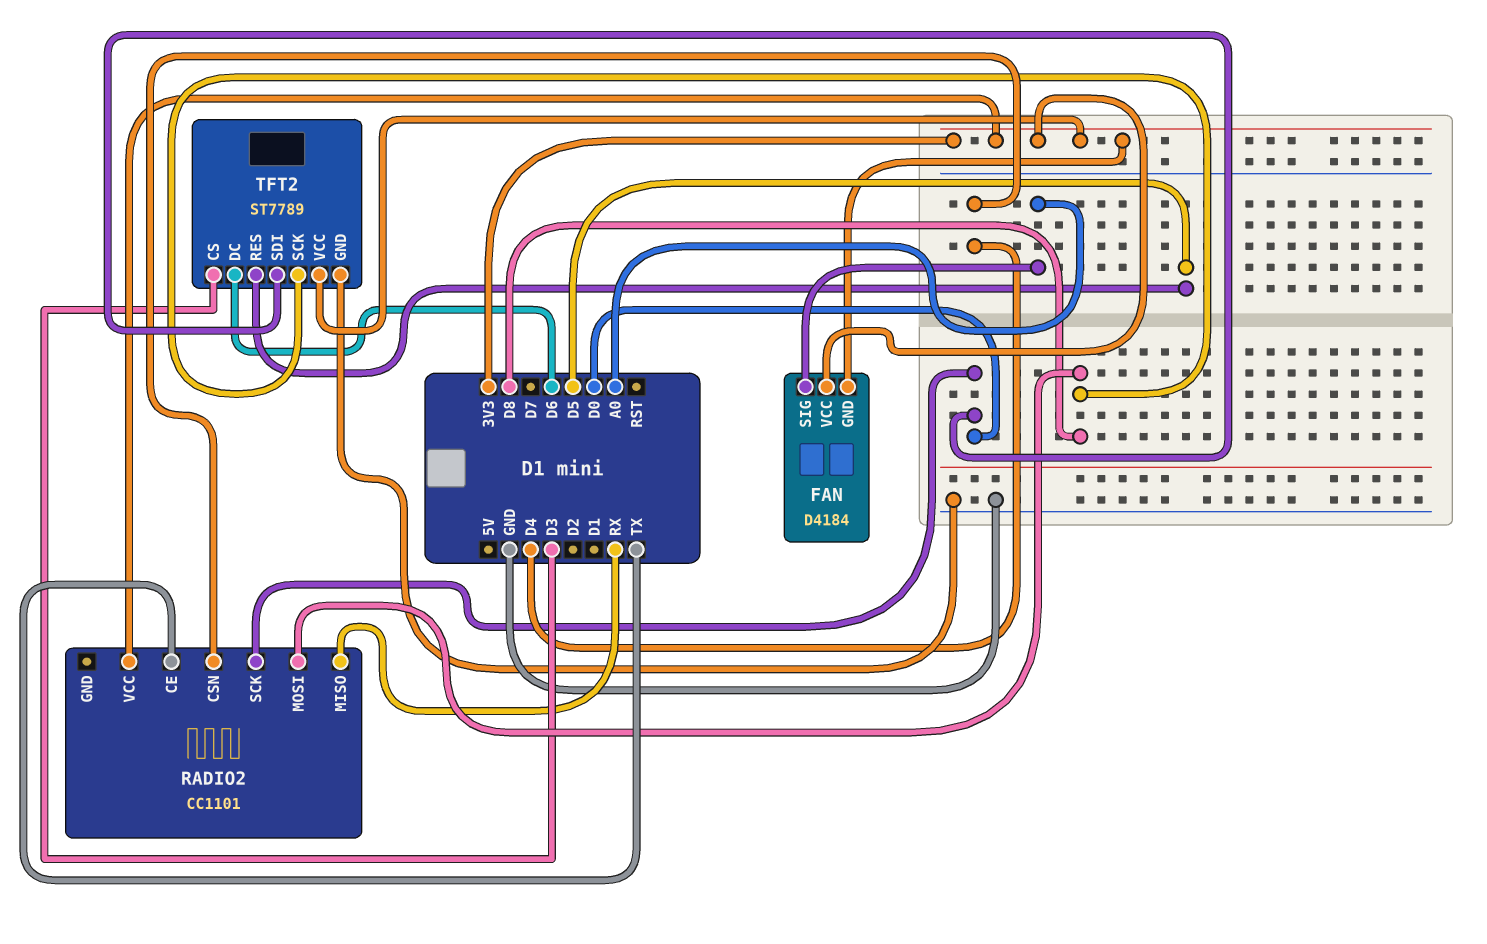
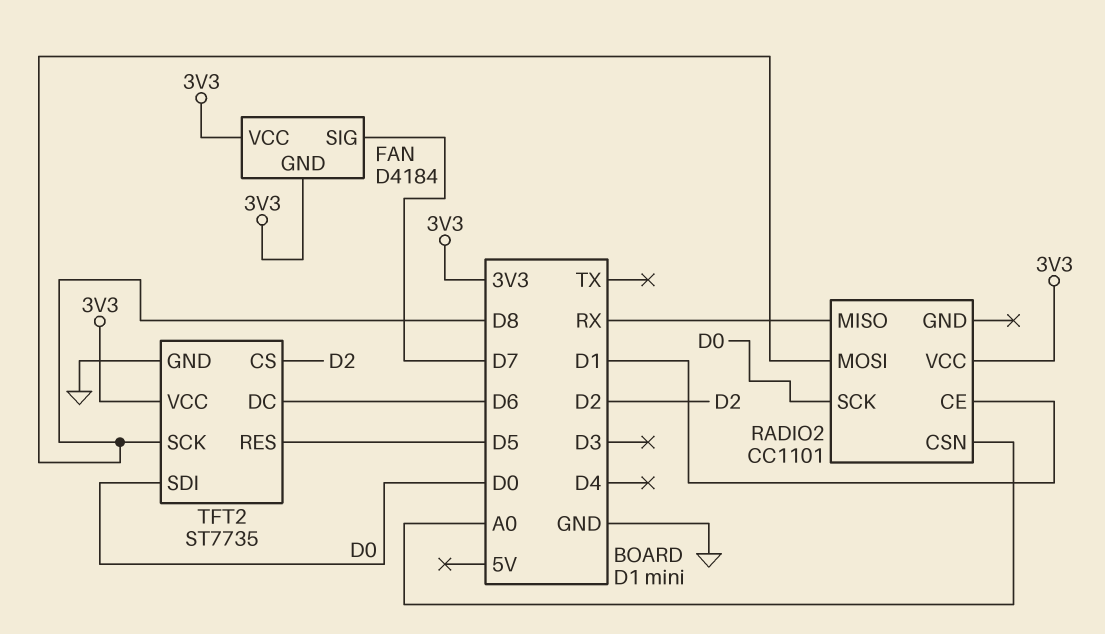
FAN pin SIG: A0 -> D7
RADIO2 pin CE: TX -> D1
RADIO2 pin CSN: D4 -> A0
TFT2: ST7789 -> ST7735
TFT2 pin CS: D3 -> D2

